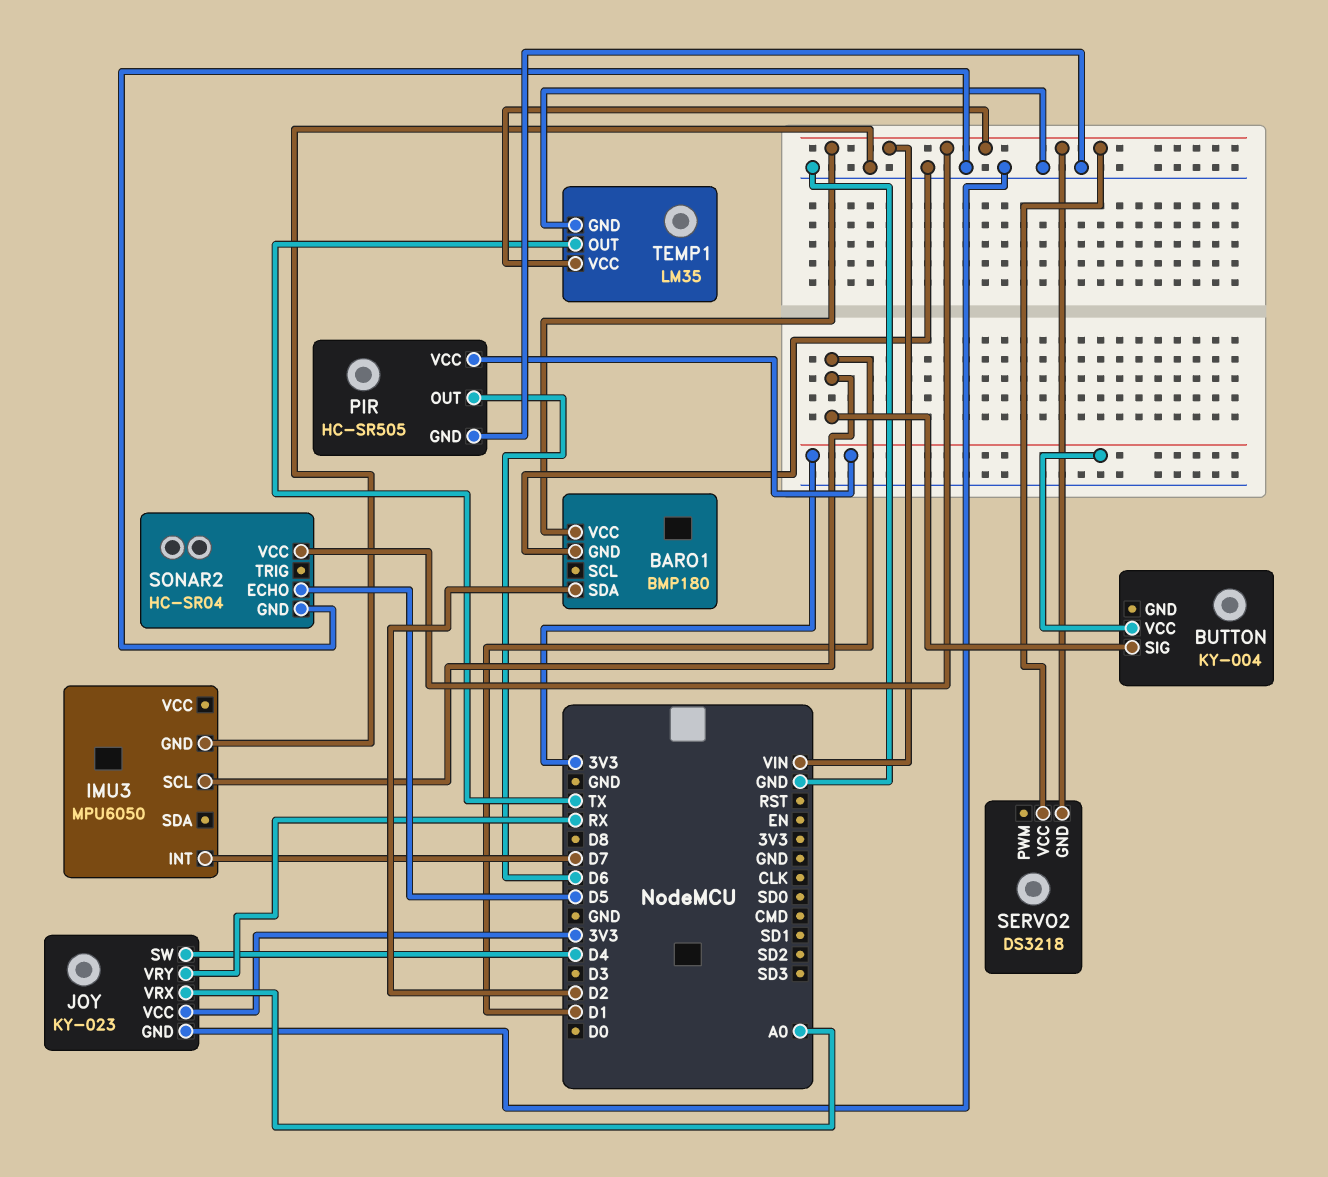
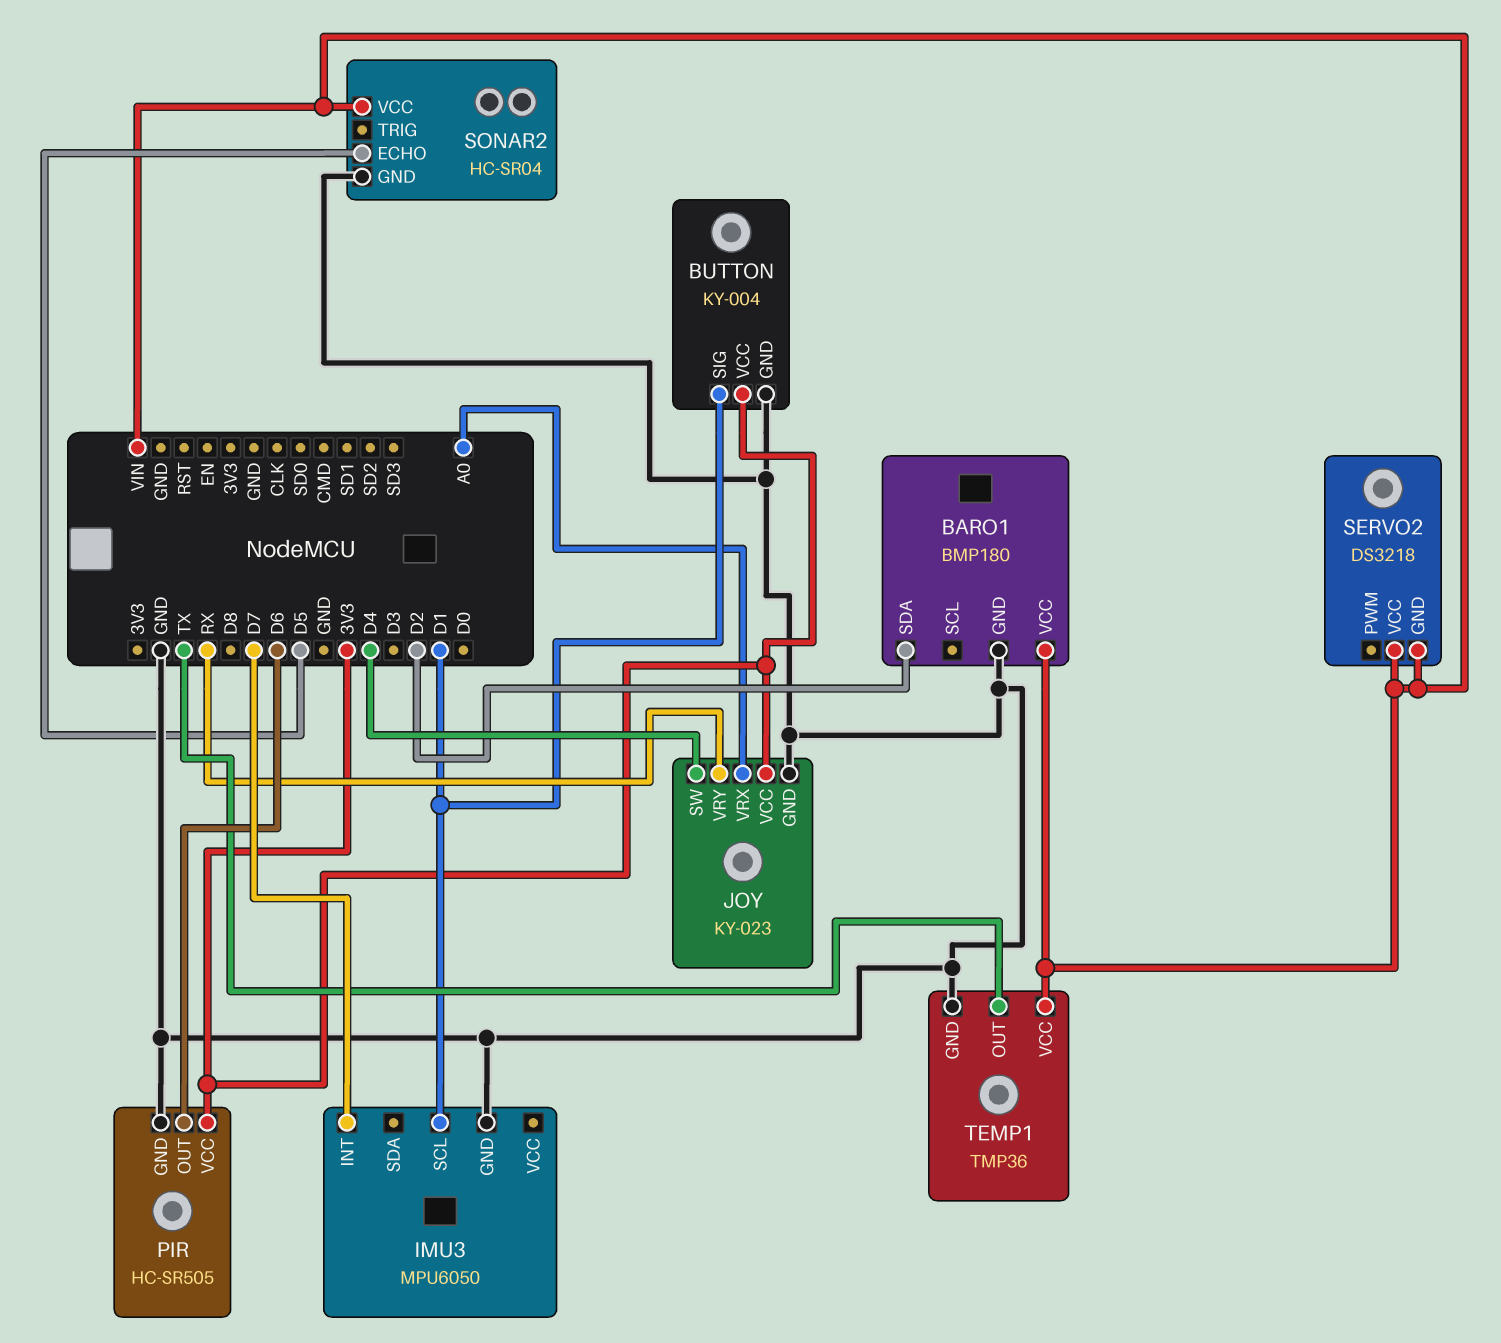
BUTTON pin GND: none -> GND
TEMP1: LM35 -> TMP36

